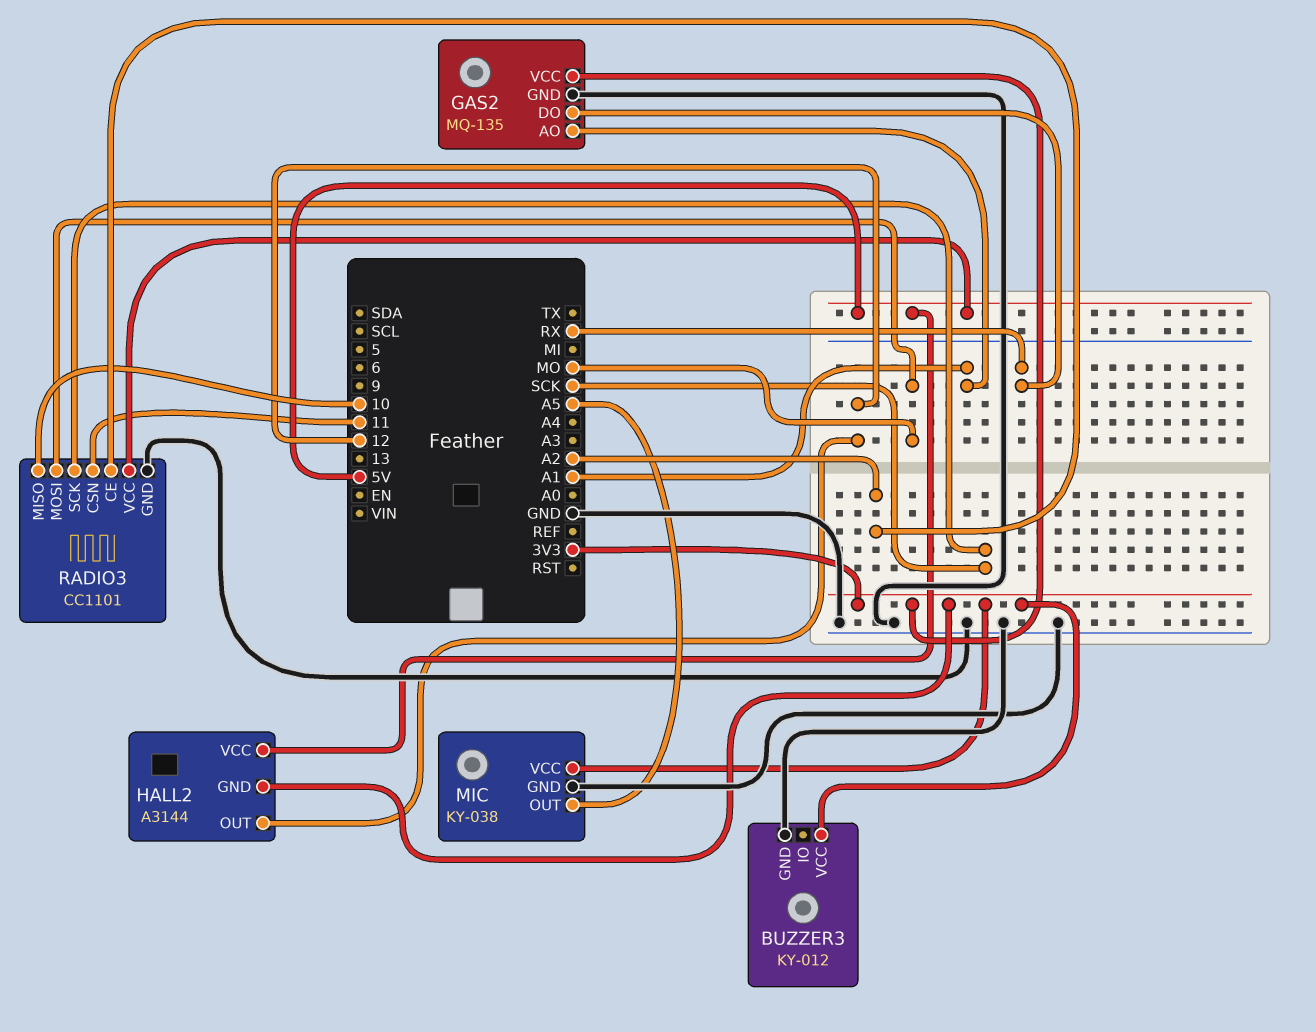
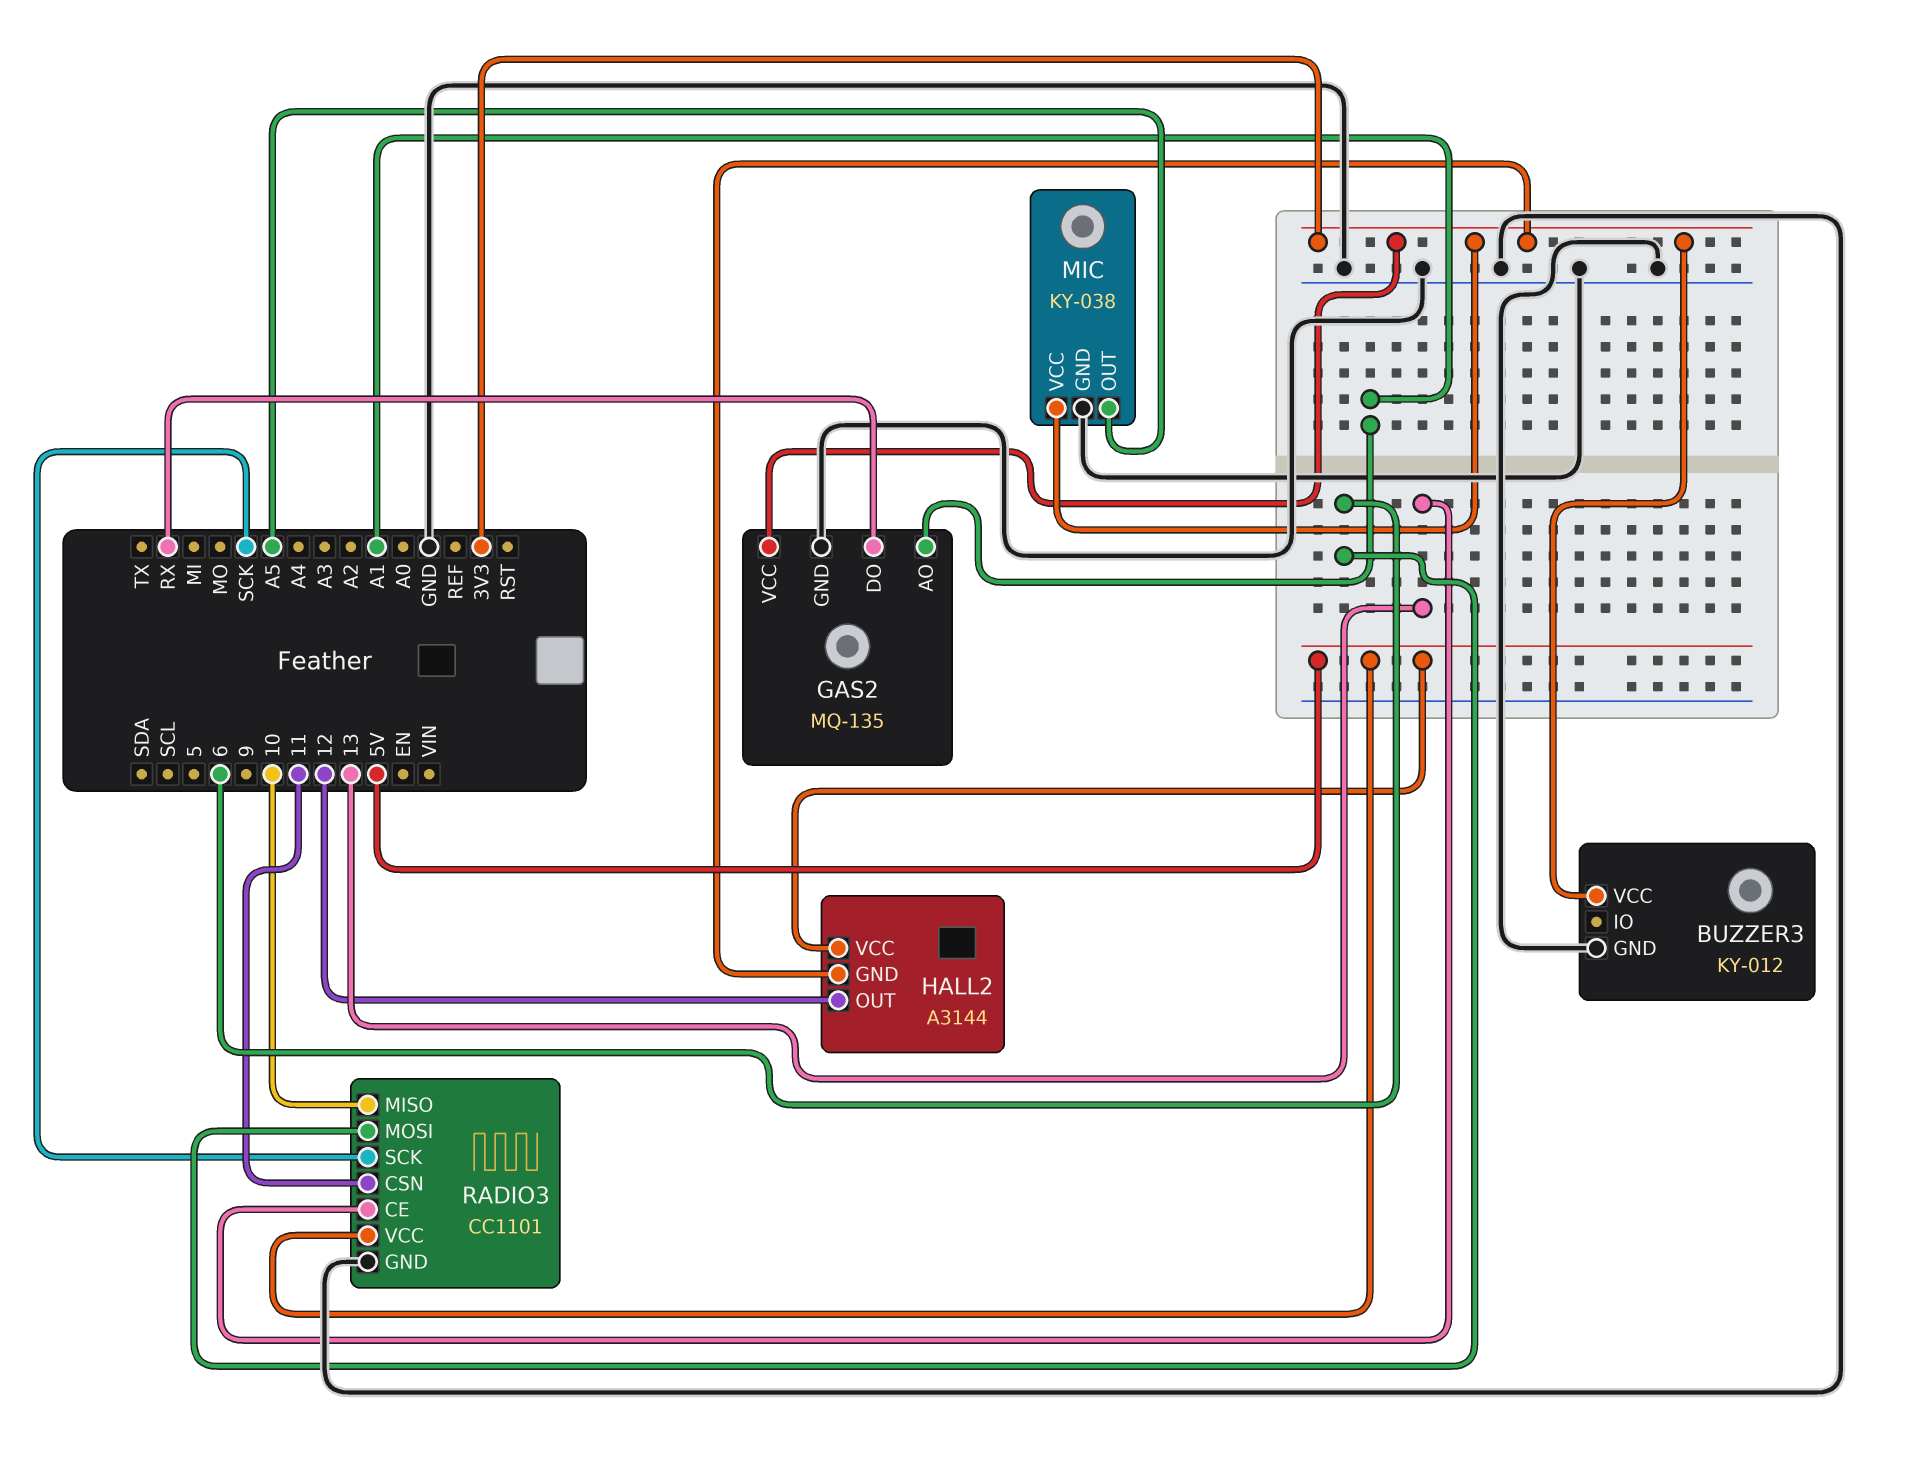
RADIO3 pin CE: A2 -> 13
RADIO3 pin MOSI: MO -> 6

